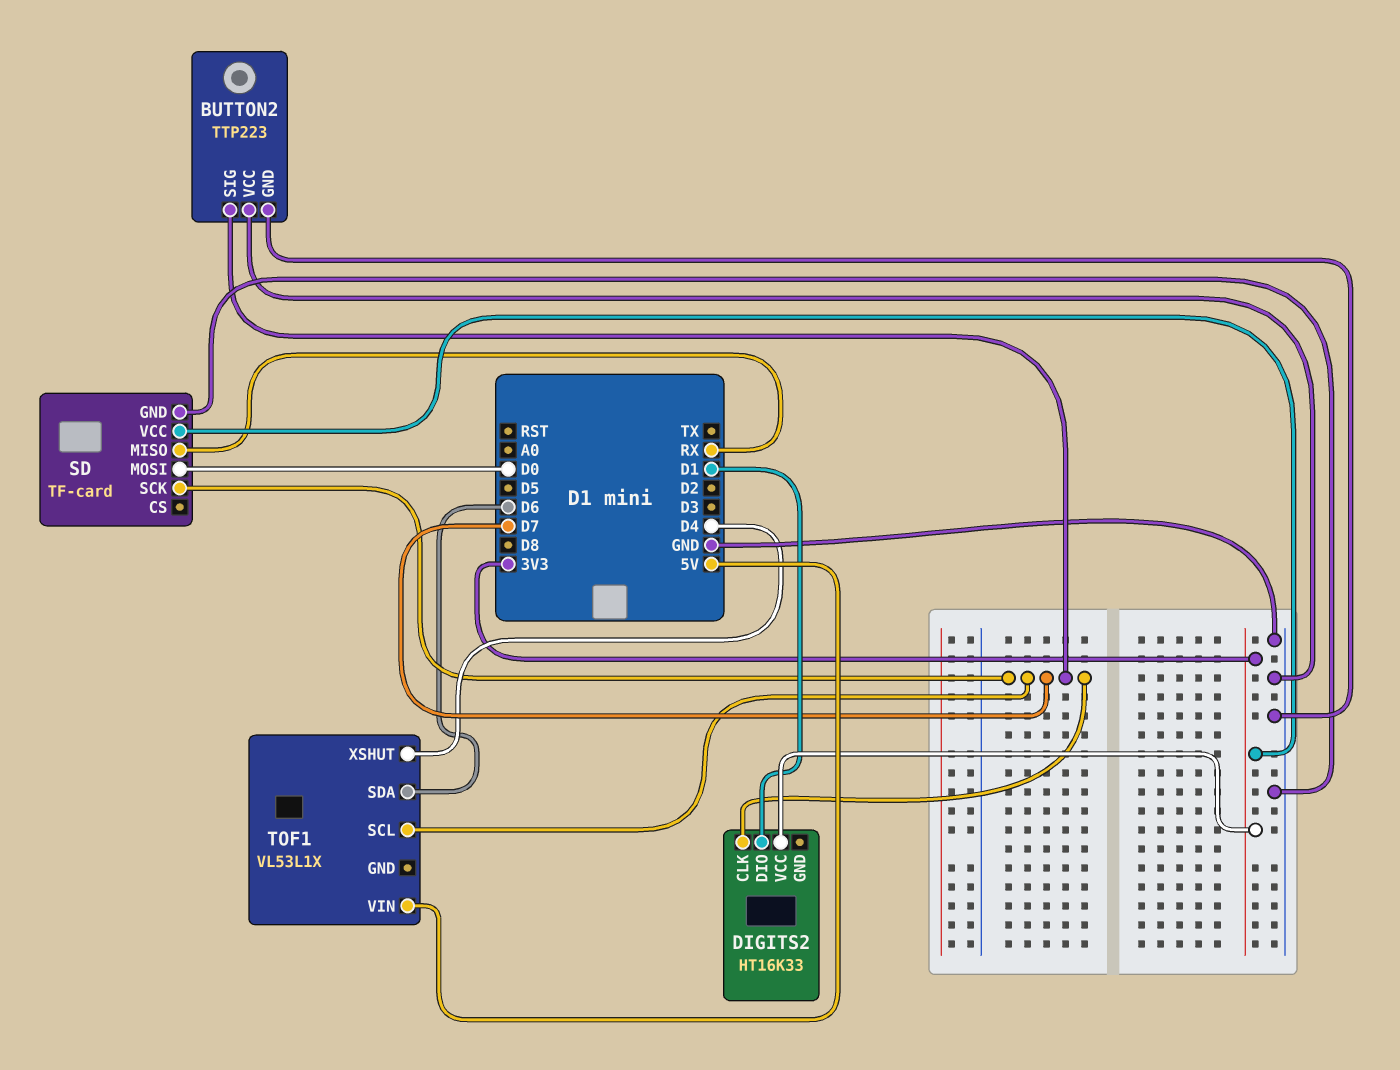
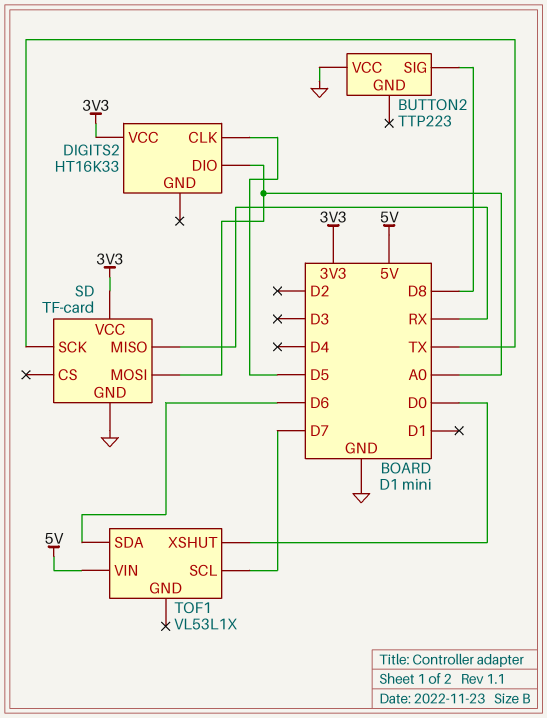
BUTTON2 pin GND: GND -> none
BUTTON2 pin SIG: D7 -> D8
DIGITS2 pin CLK: D7 -> D5
DIGITS2 pin DIO: D1 -> A0
SD pin MOSI: D0 -> A0
SD pin SCK: D7 -> TX
TOF1 pin XSHUT: D4 -> D0

